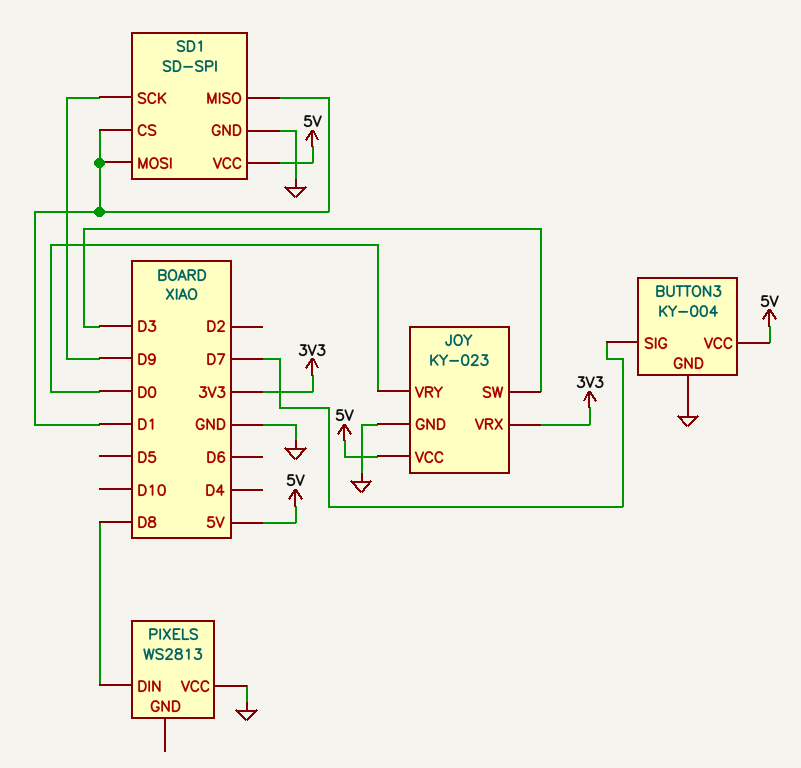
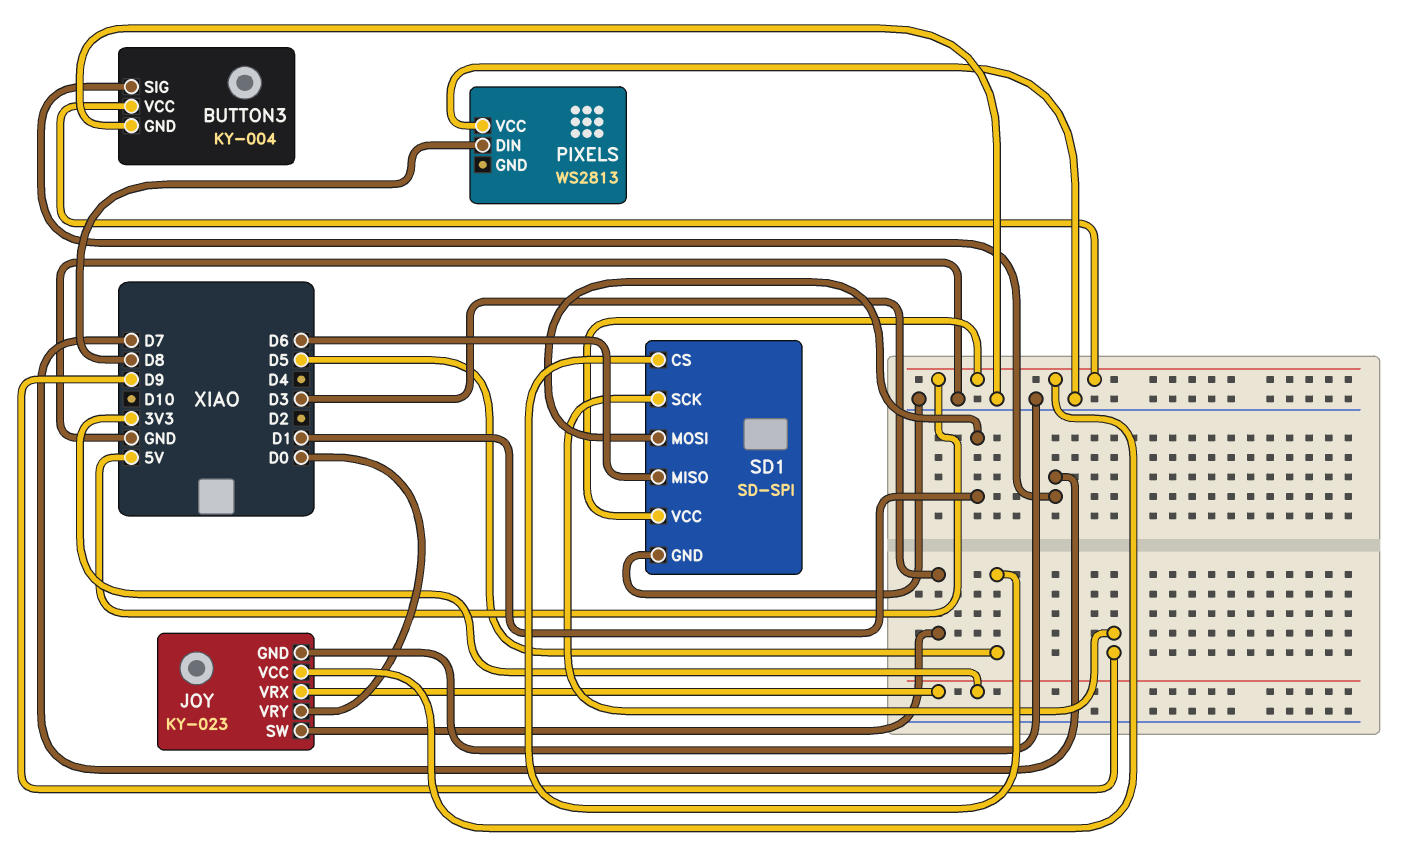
SD1 pin CS: D1 -> D5
SD1 pin MISO: D1 -> D6

